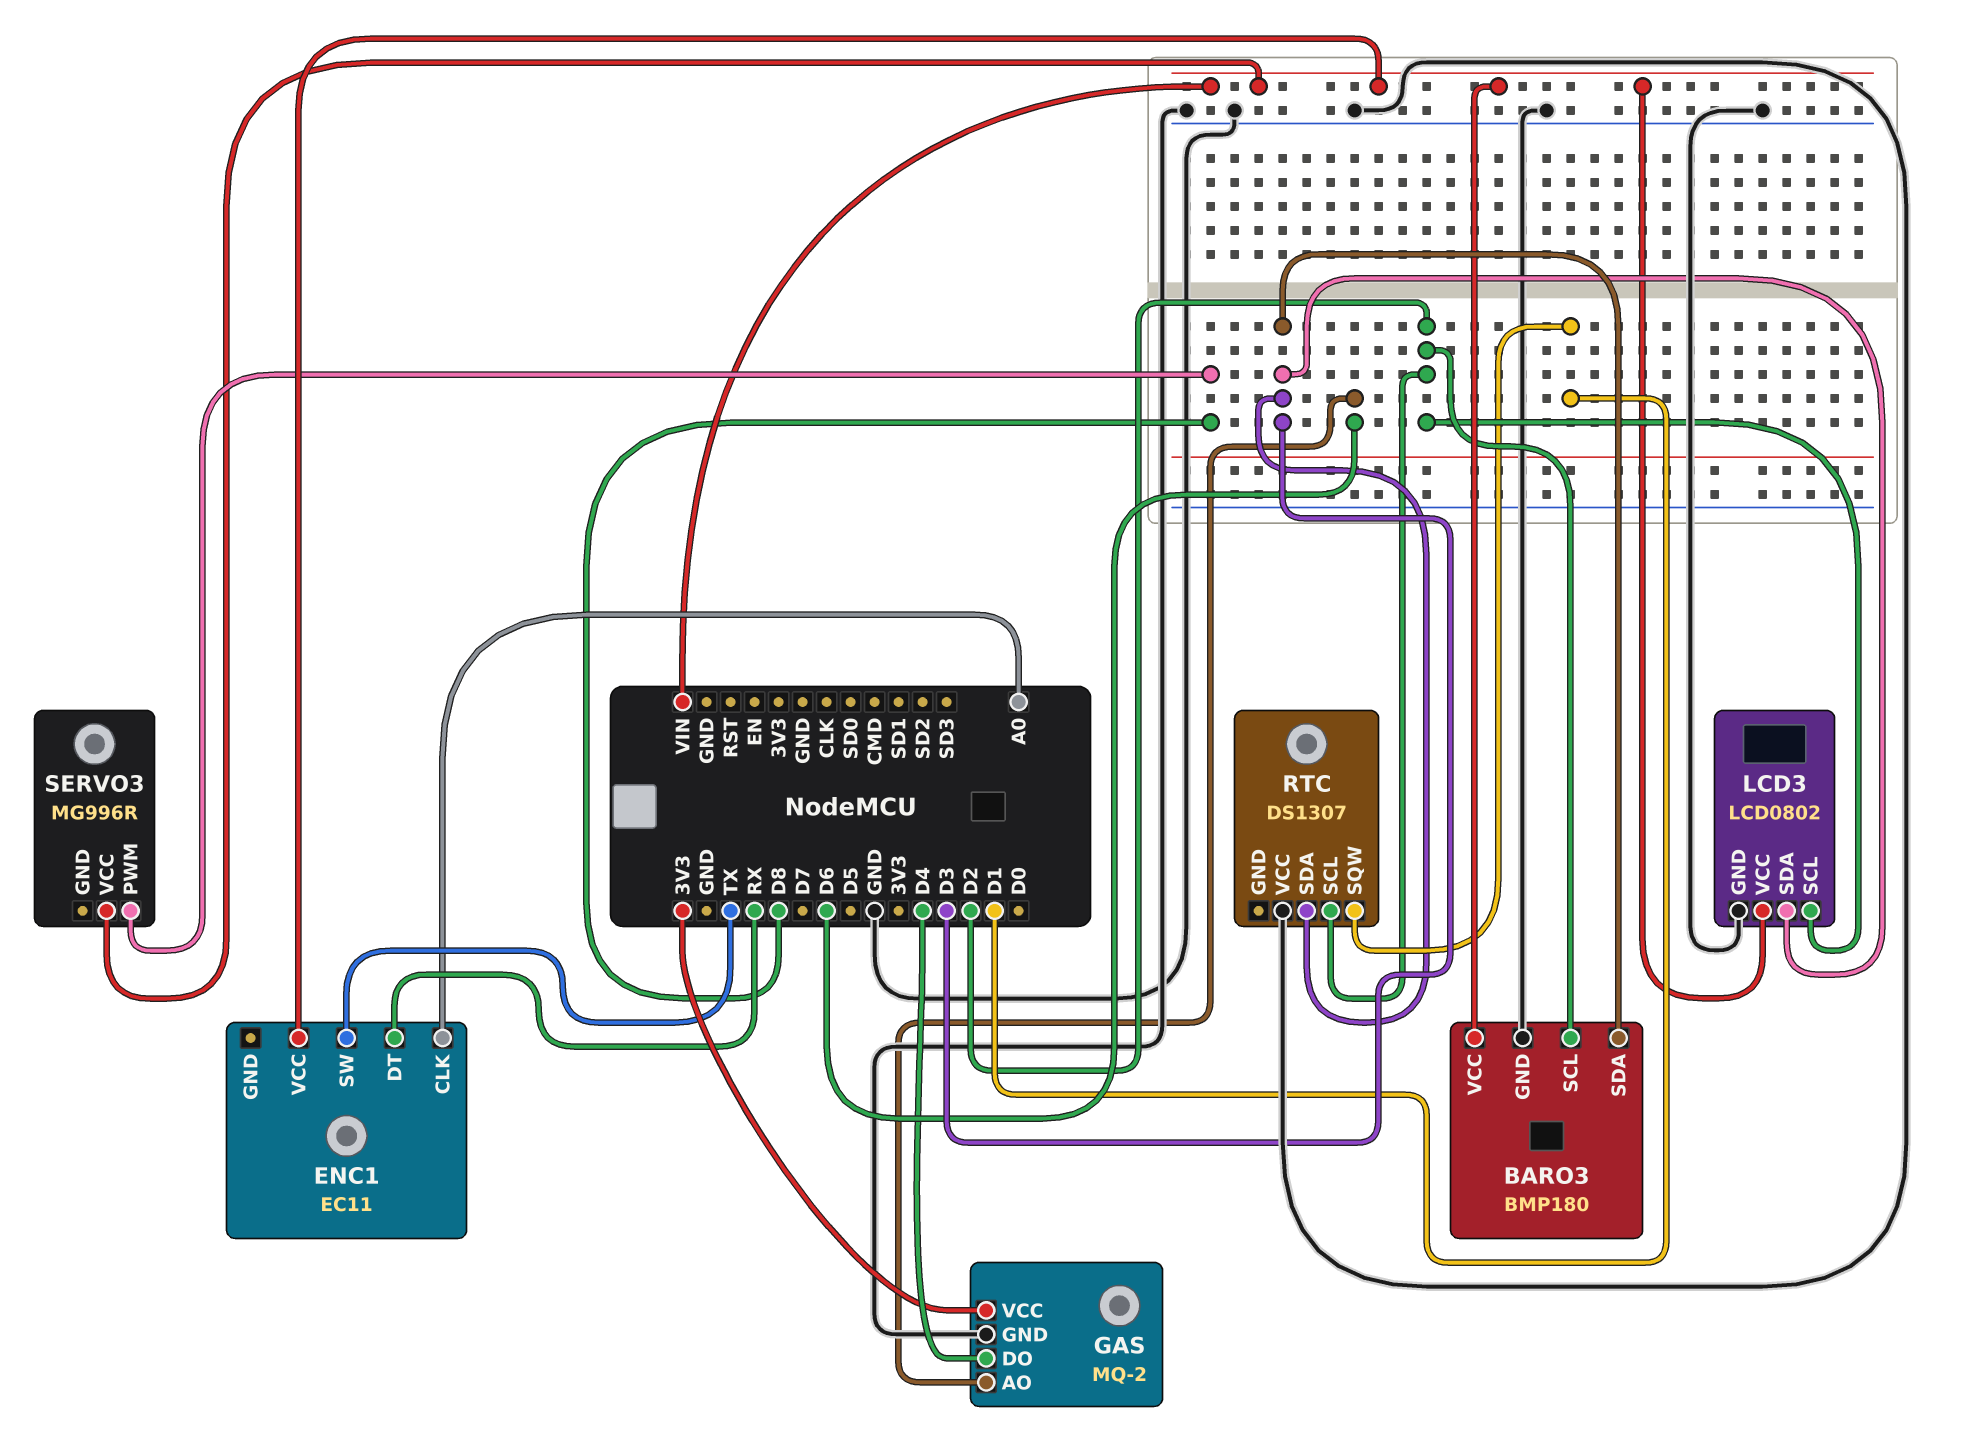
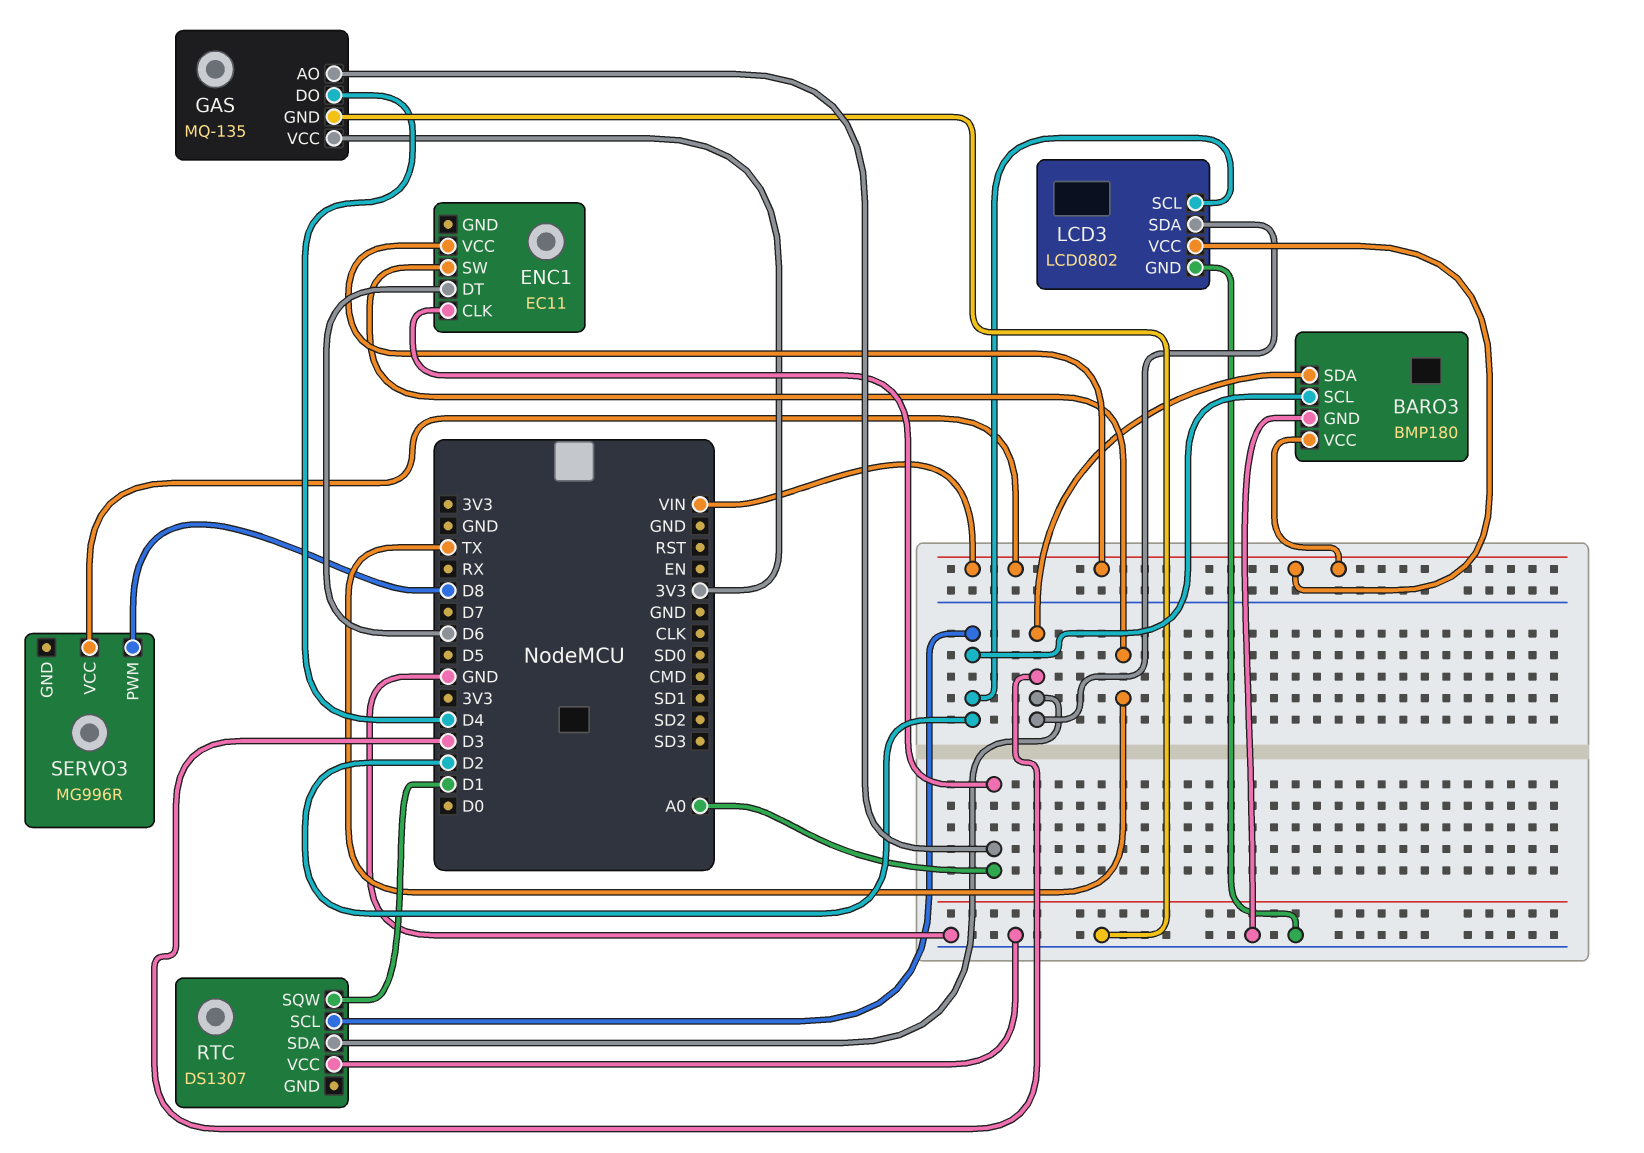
ENC1 pin DT: RX -> D6
GAS: MQ-2 -> MQ-135
GAS pin AO: D6 -> A0

